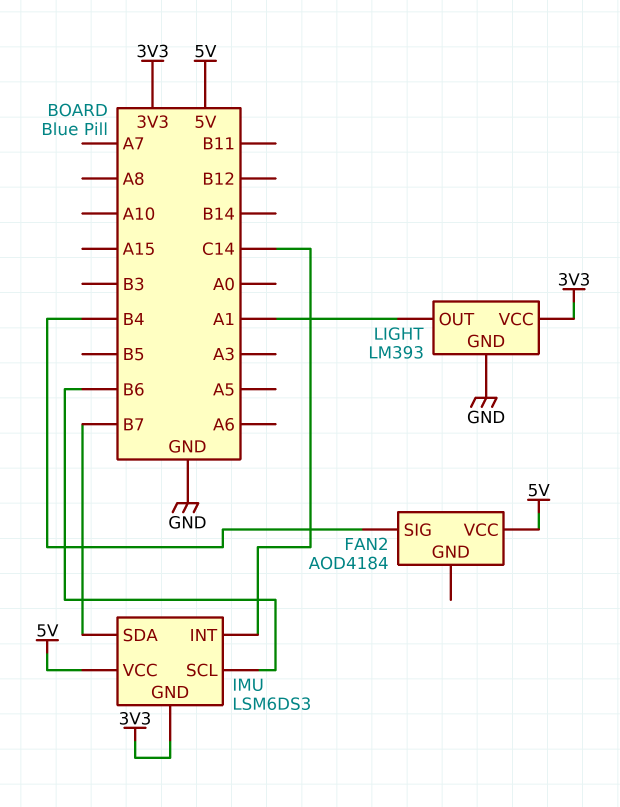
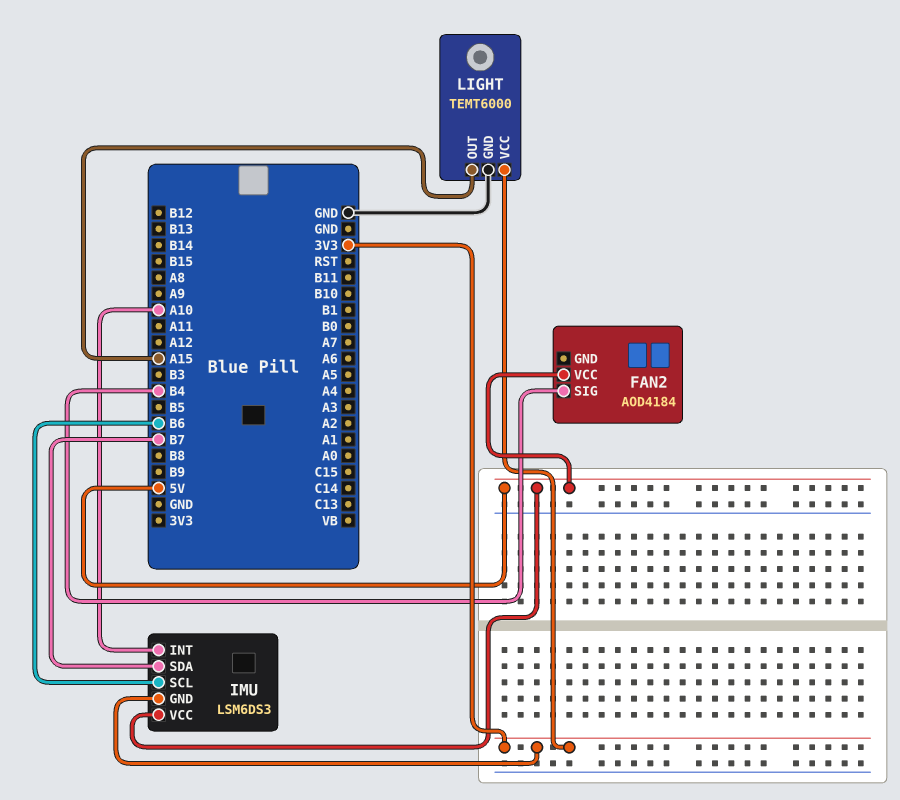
IMU pin INT: C14 -> A10
LIGHT: LM393 -> TEMT6000
LIGHT pin OUT: A1 -> A15

